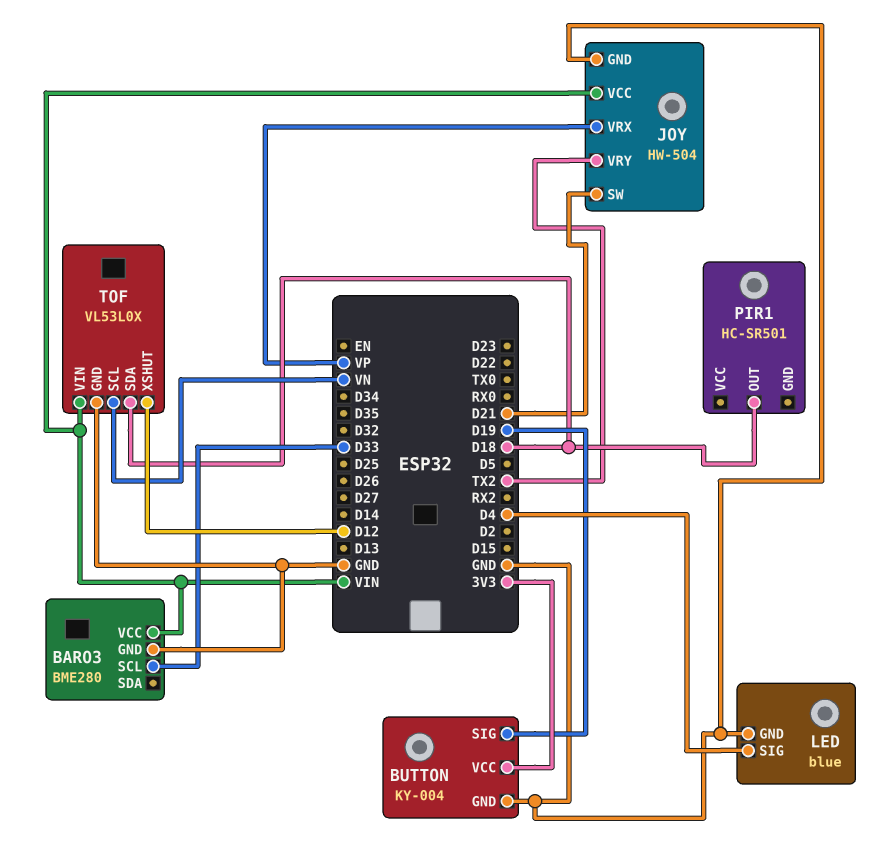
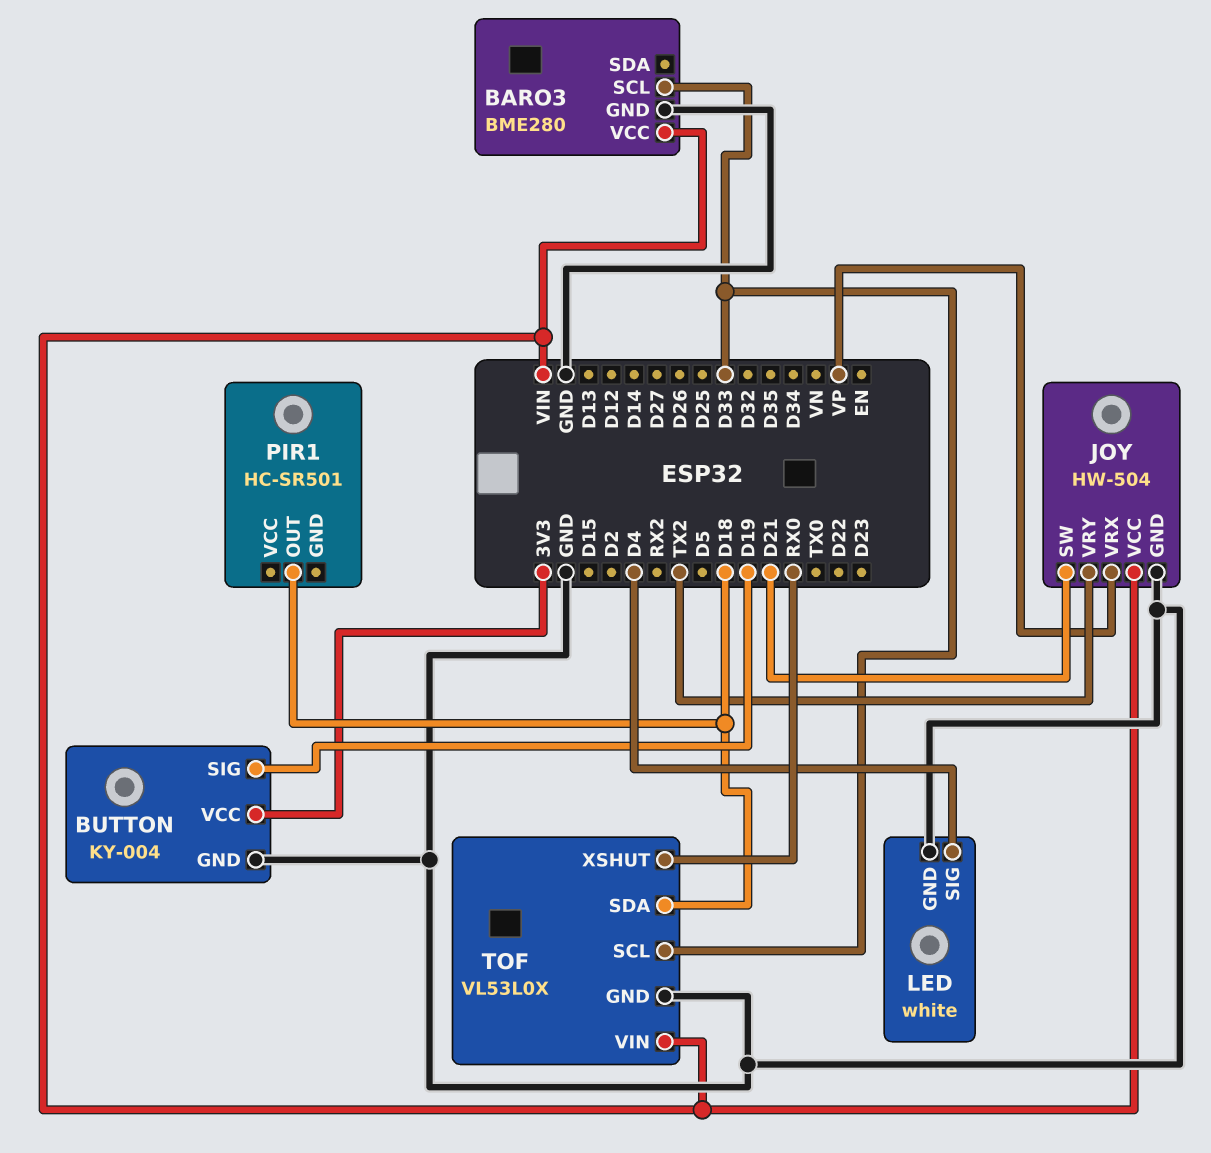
LED: blue -> white
TOF pin SCL: VN -> D33
TOF pin XSHUT: D12 -> RX0

